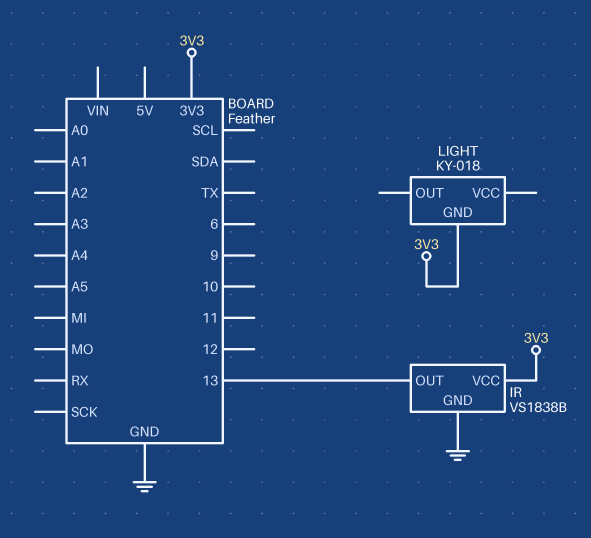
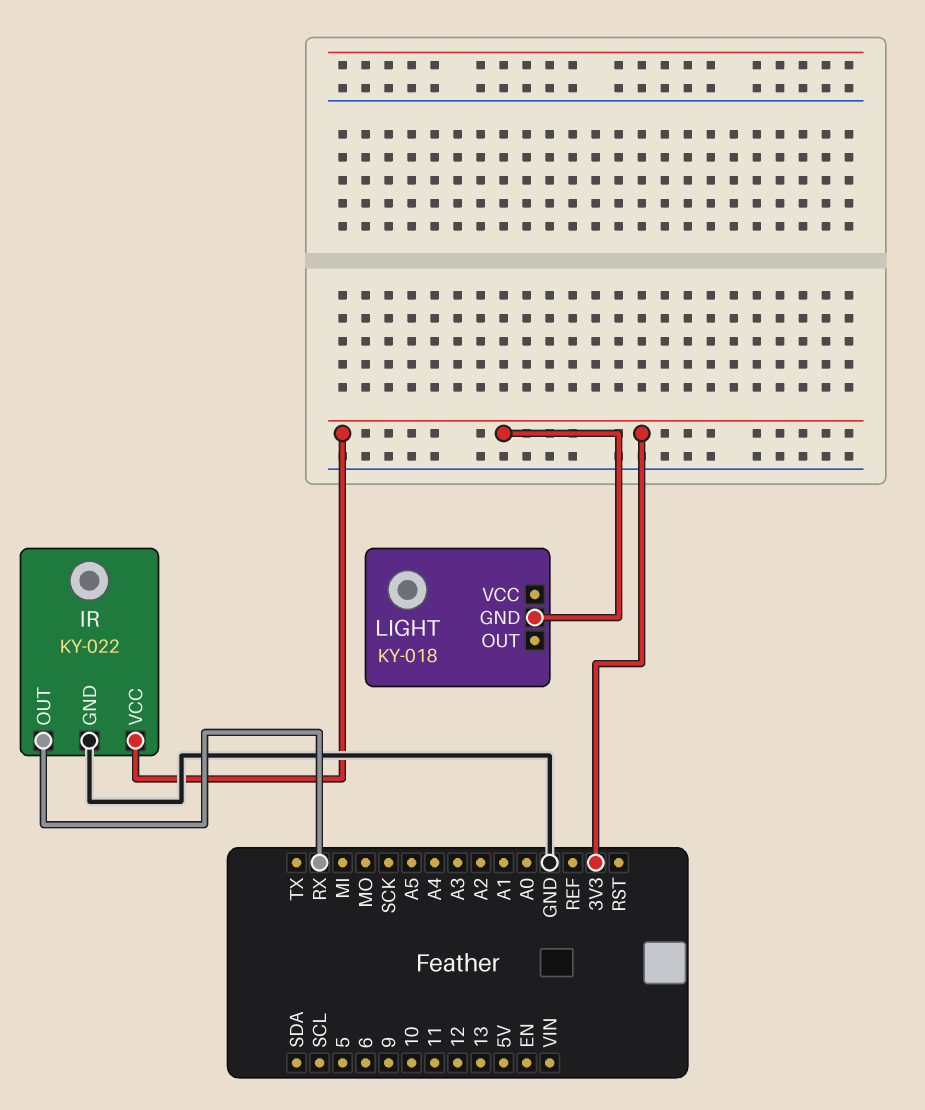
IR: VS1838B -> KY-022
IR pin OUT: 13 -> RX

